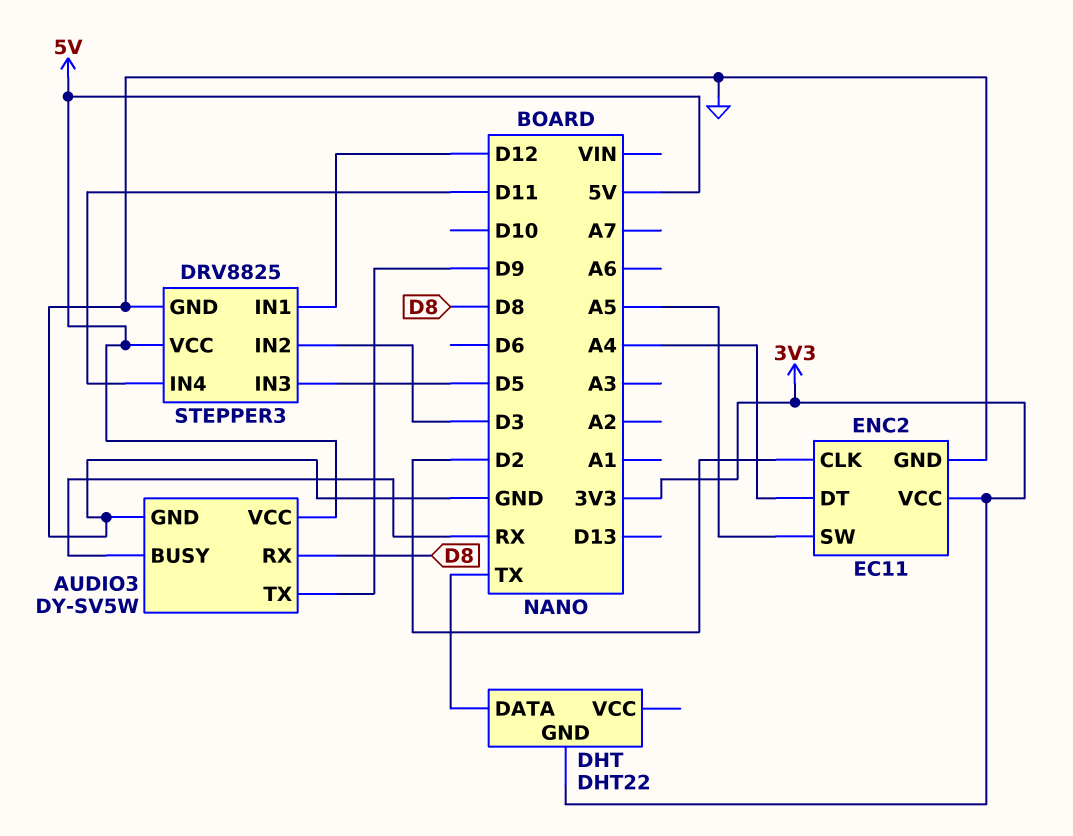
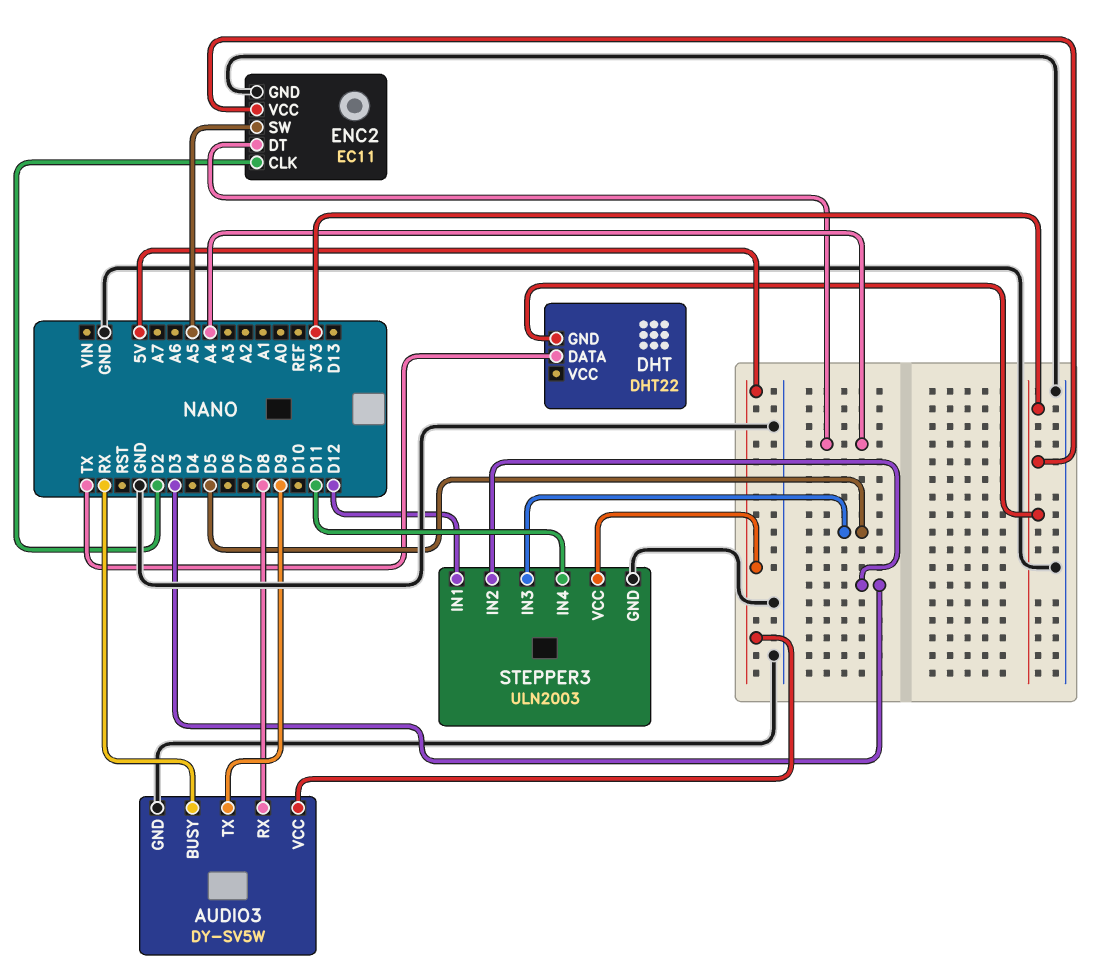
STEPPER3: DRV8825 -> ULN2003

